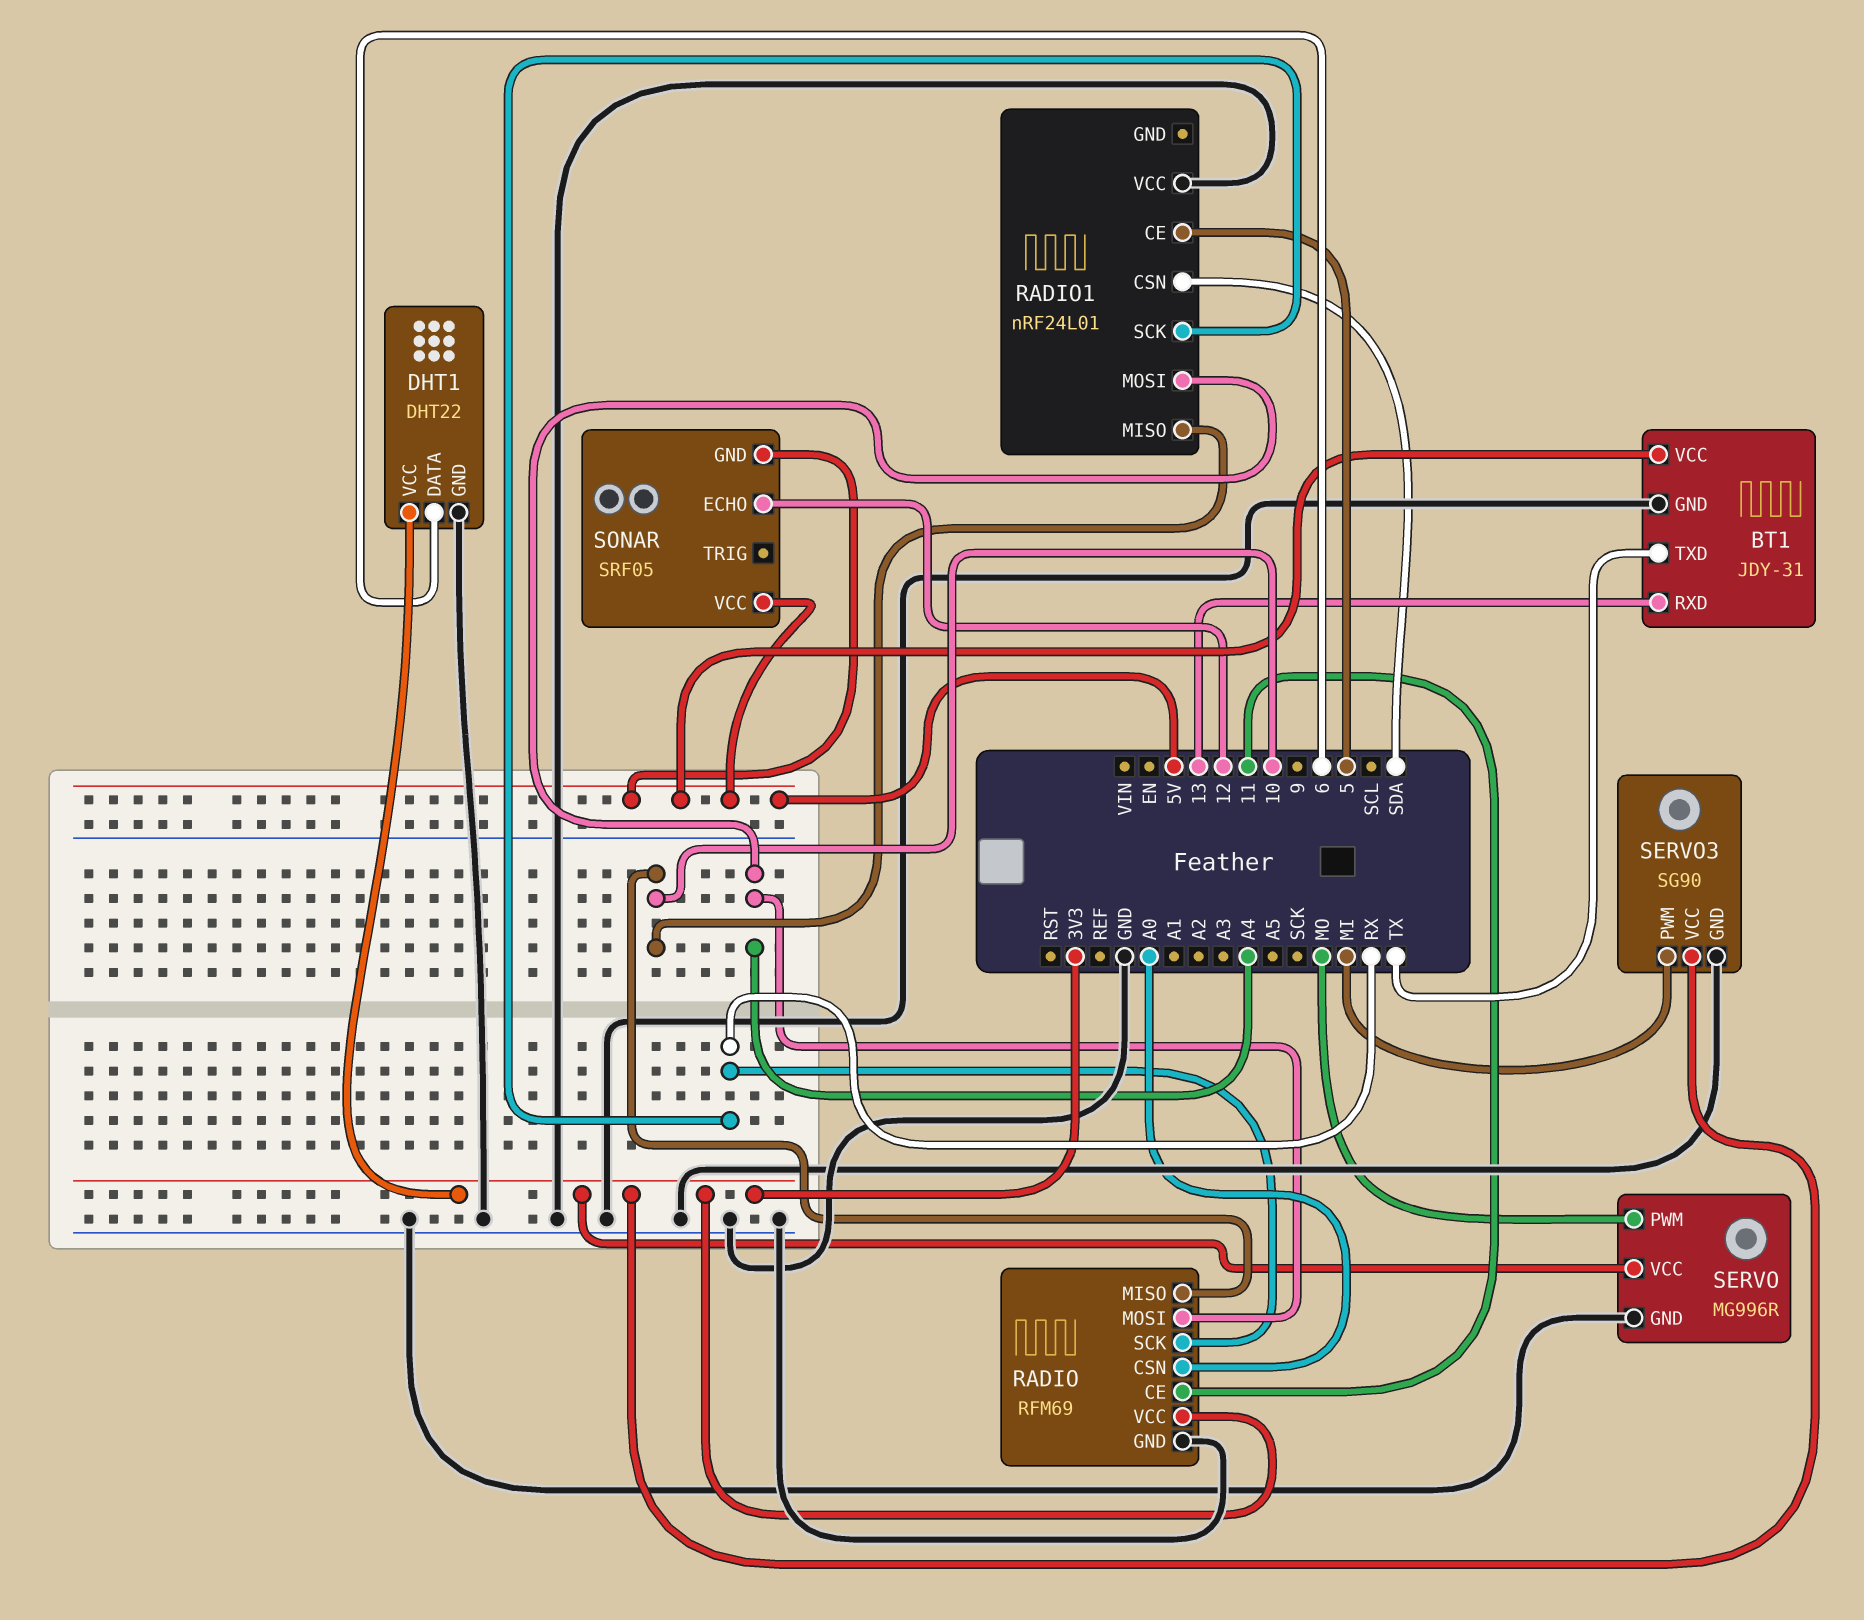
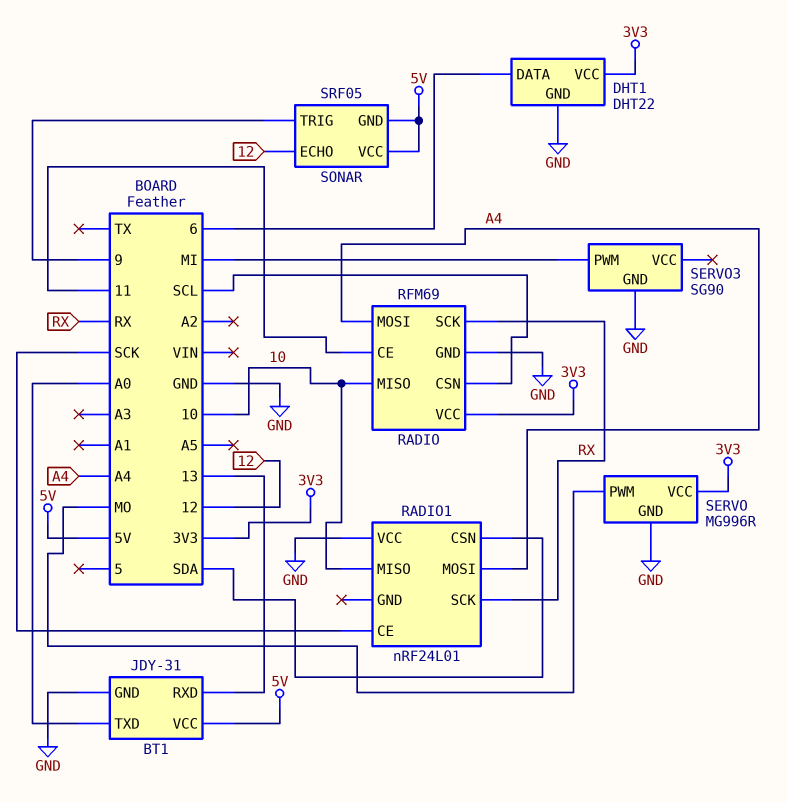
BT1 pin TXD: TX -> A0
RADIO pin CSN: A0 -> SCL
RADIO1 pin CE: 5 -> SCK
SERVO3 pin VCC: 3V3 -> none
SONAR pin TRIG: none -> 9

